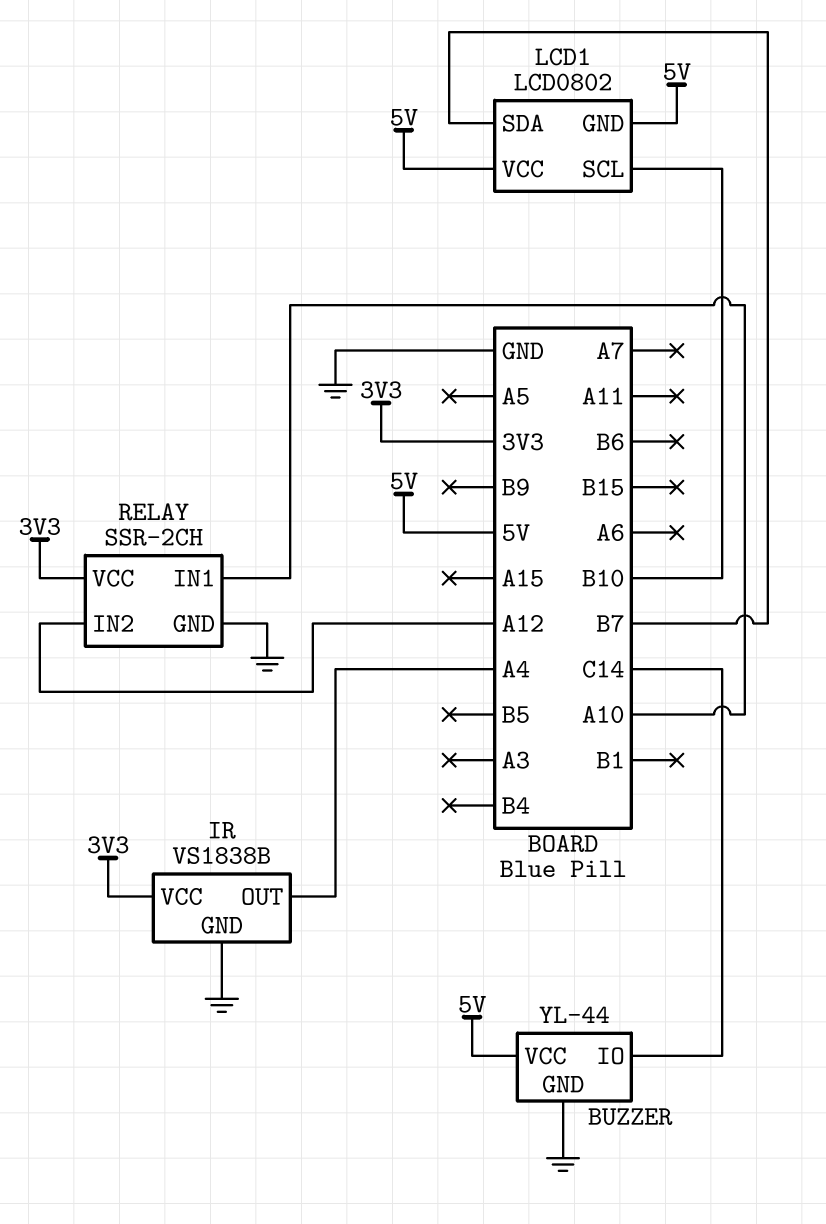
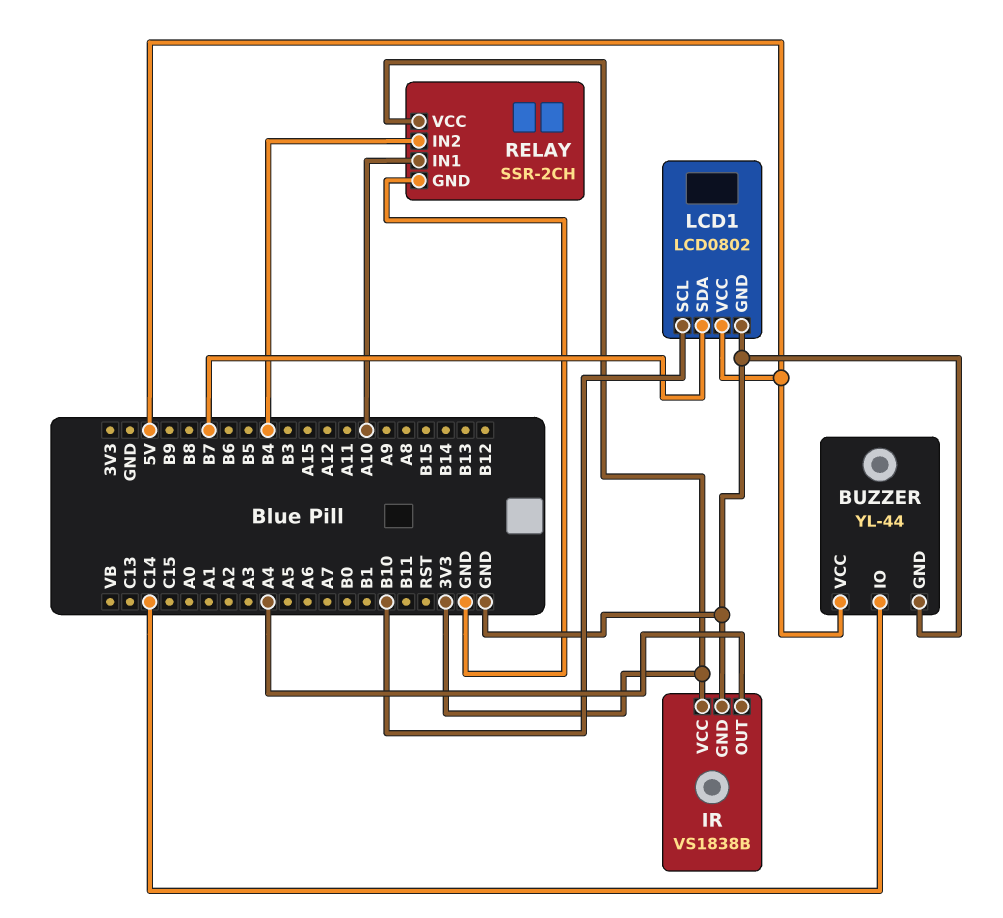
LCD1 pin GND: 5V -> GND
RELAY pin IN2: A12 -> B4

